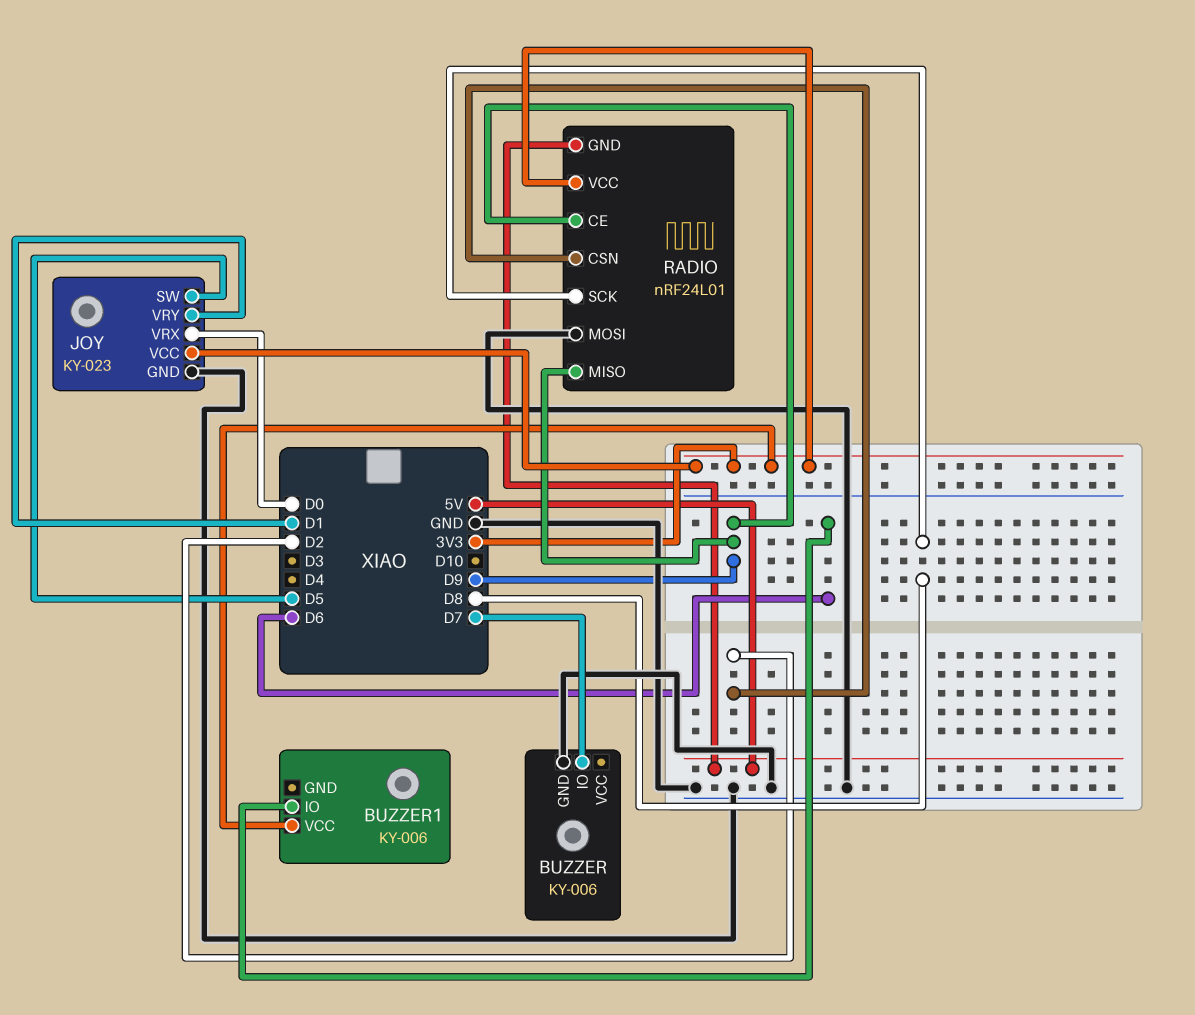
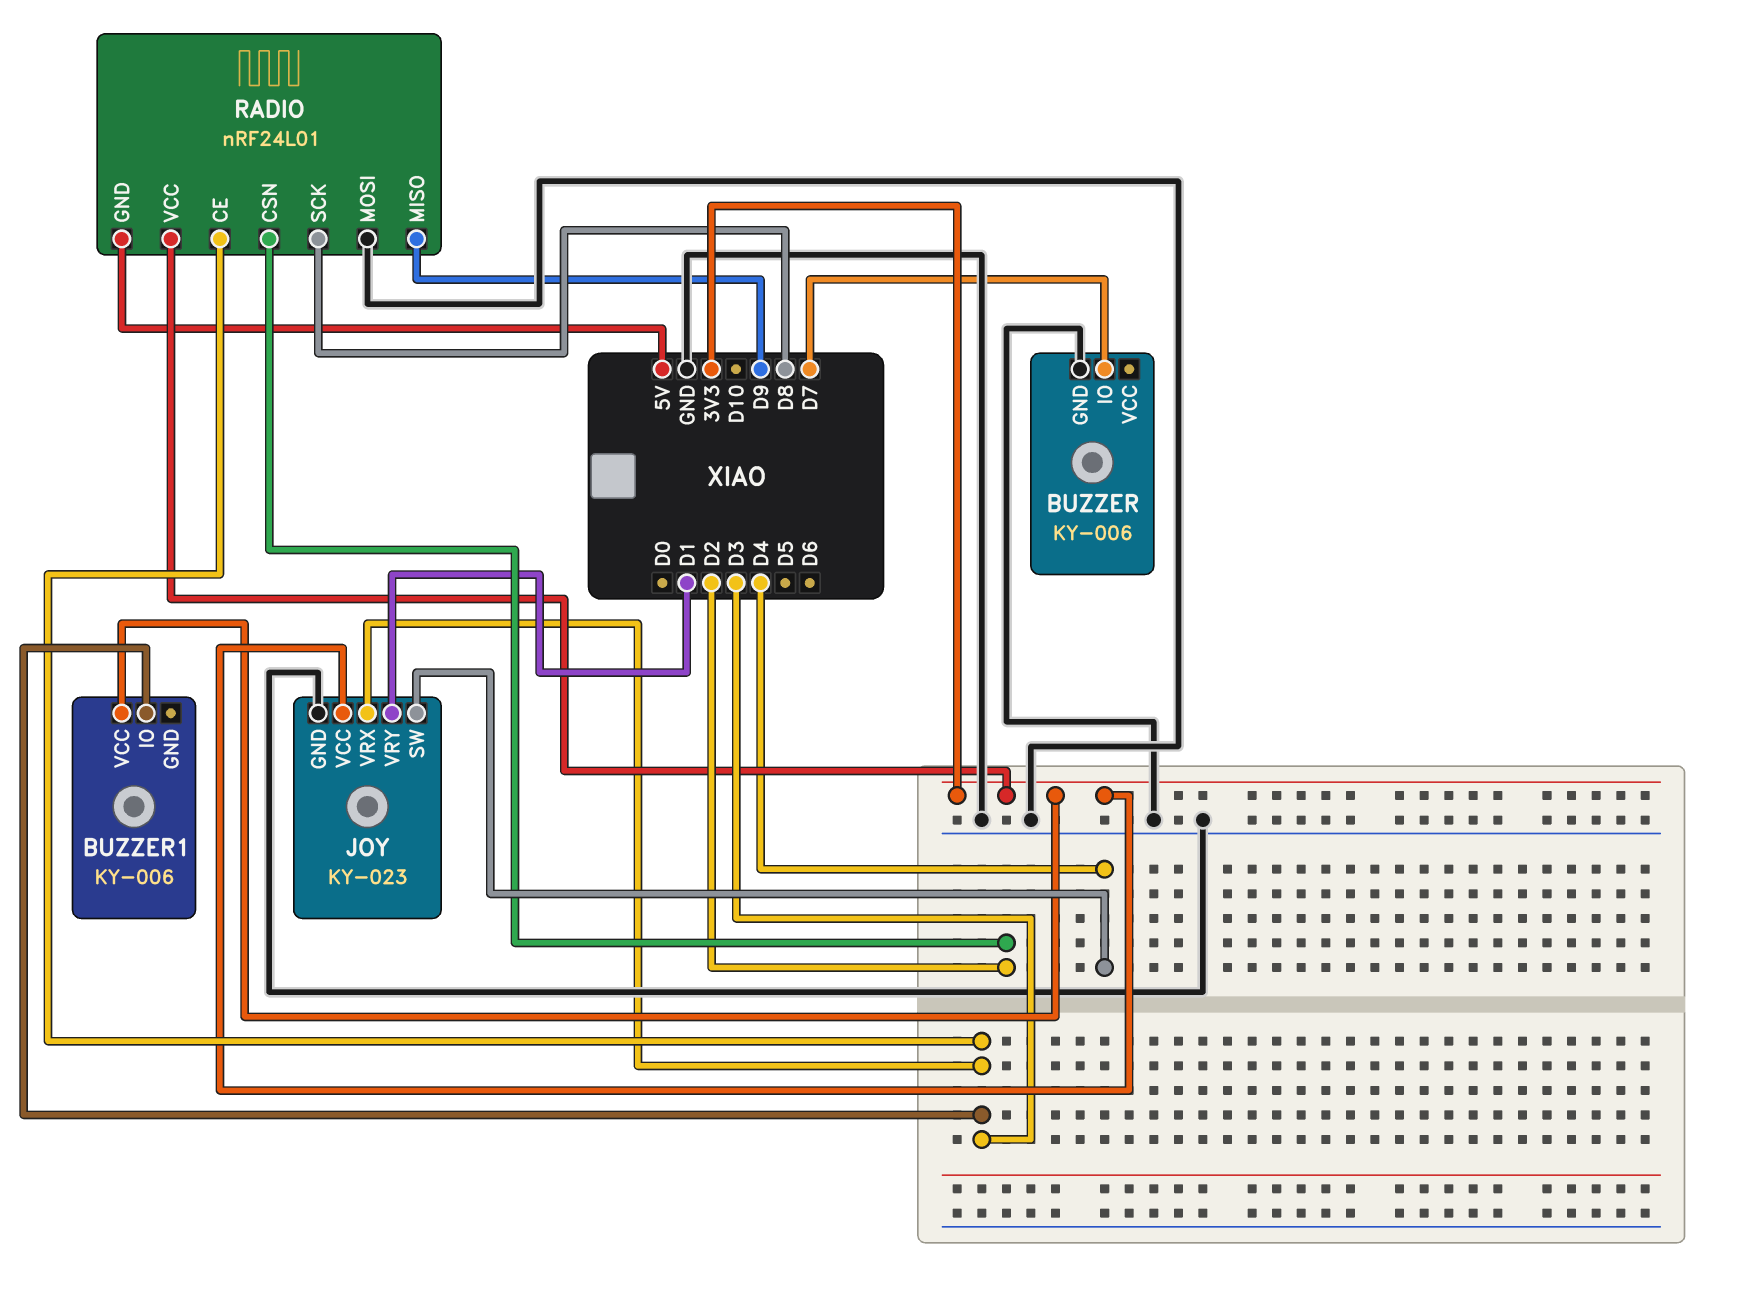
BUZZER1 pin IO: D6 -> D3
JOY pin SW: D5 -> D4
JOY pin VRX: D0 -> D3
RADIO pin CE: D9 -> D3

